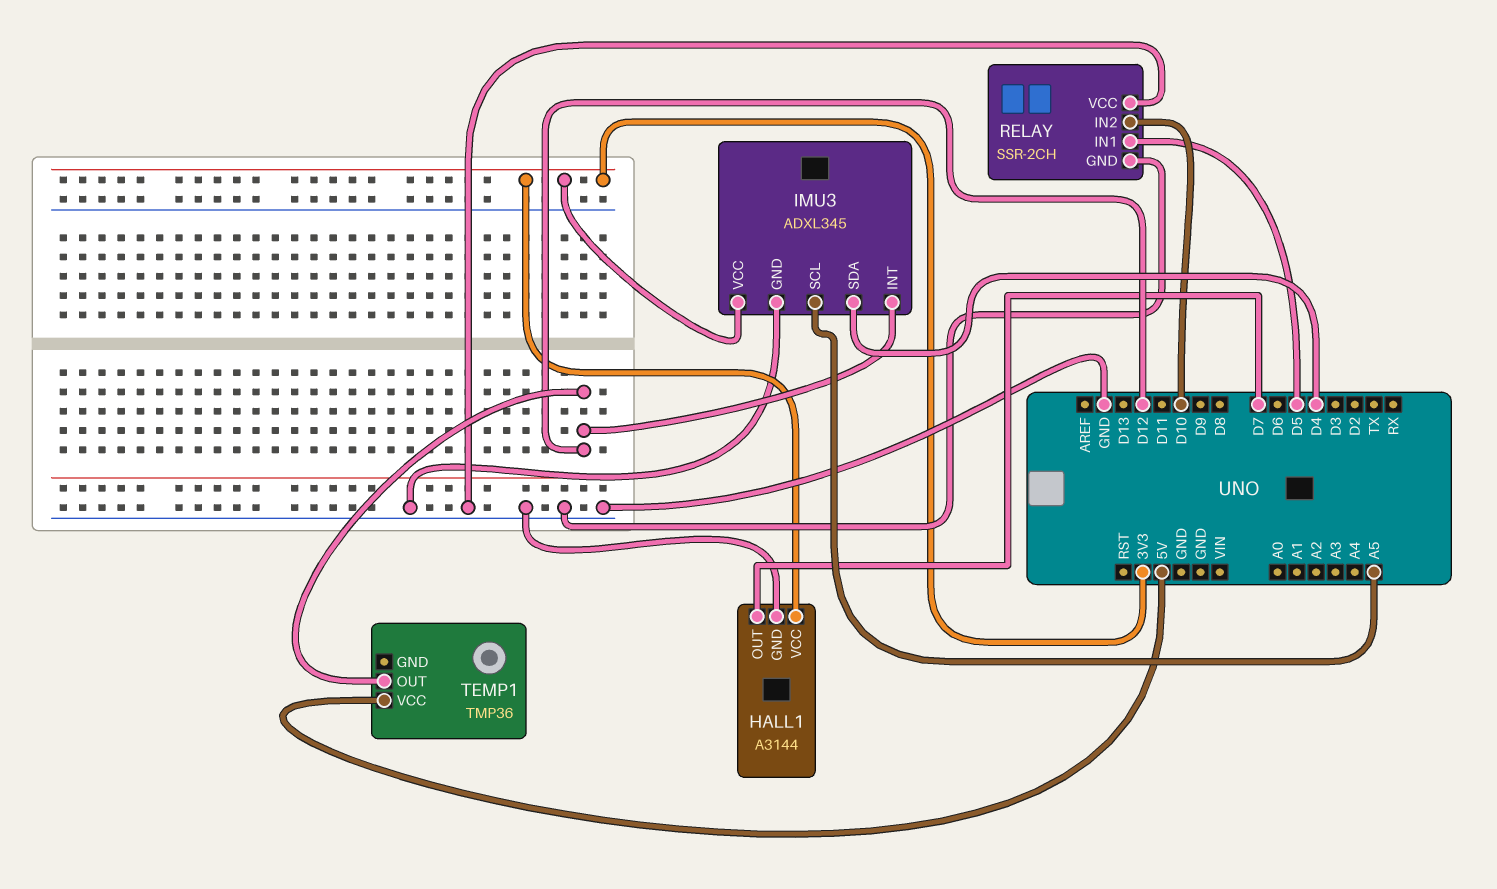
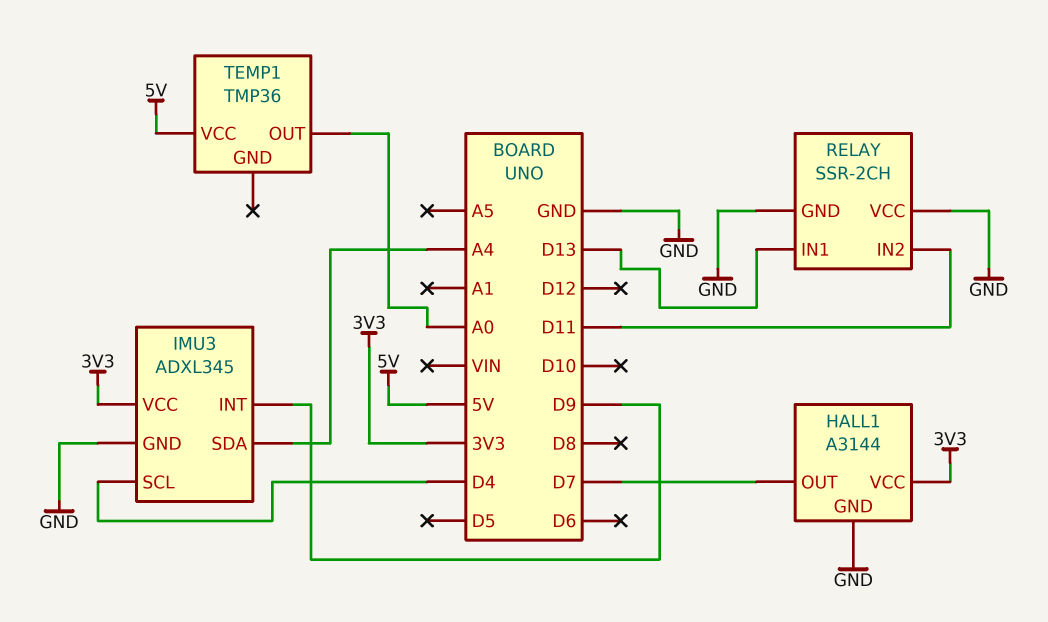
IMU3 pin INT: D12 -> D9
IMU3 pin SCL: A5 -> D4
IMU3 pin SDA: D4 -> A4
RELAY pin IN1: D5 -> D13
RELAY pin IN2: D10 -> D11
TEMP1 pin OUT: D12 -> A0

